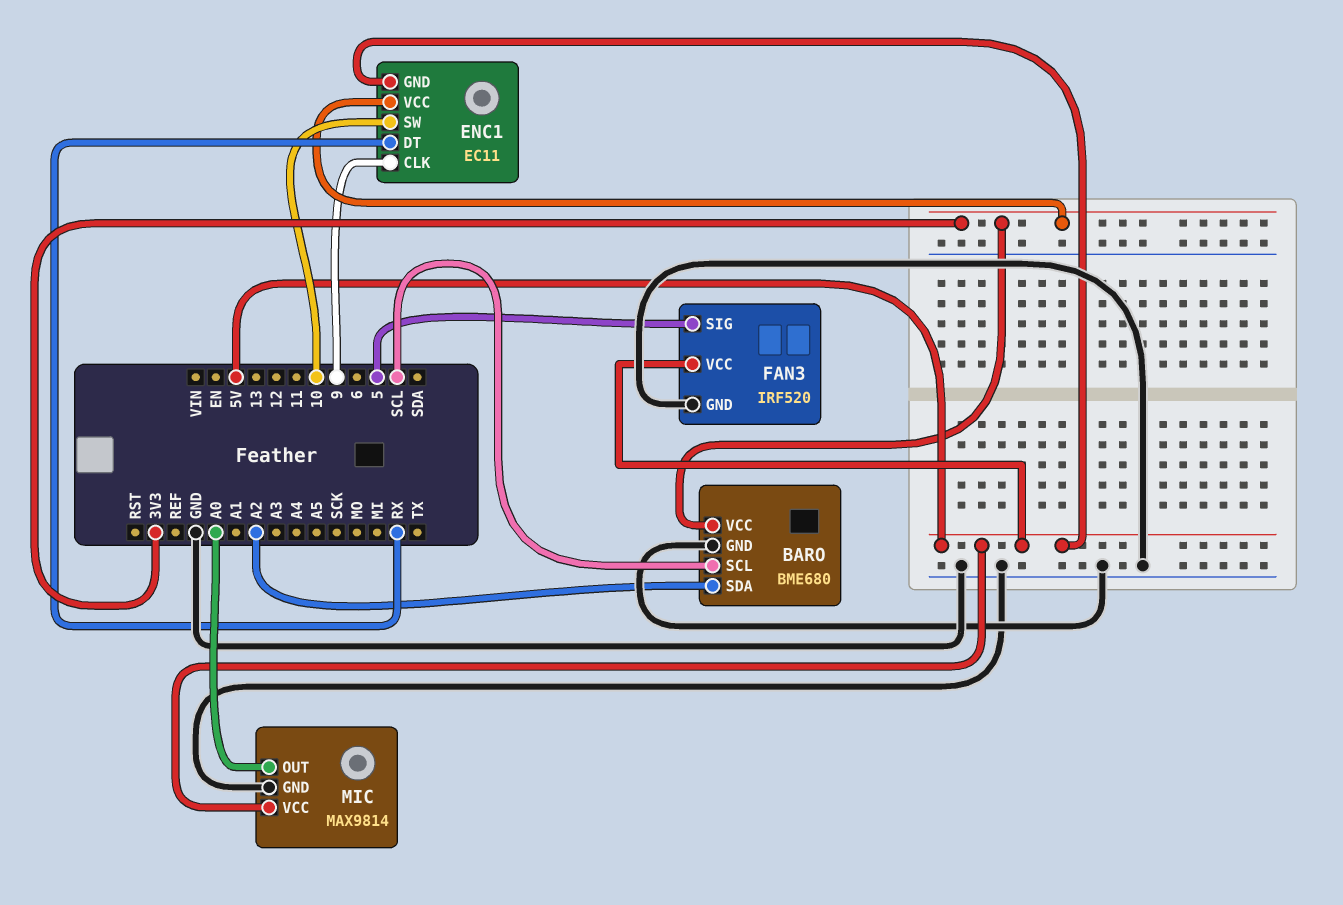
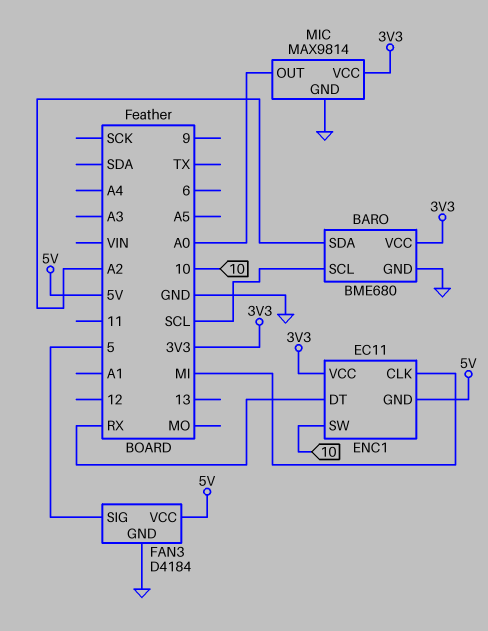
ENC1 pin CLK: 9 -> MI
FAN3: IRF520 -> D4184
MIC pin VCC: 5V -> 3V3

